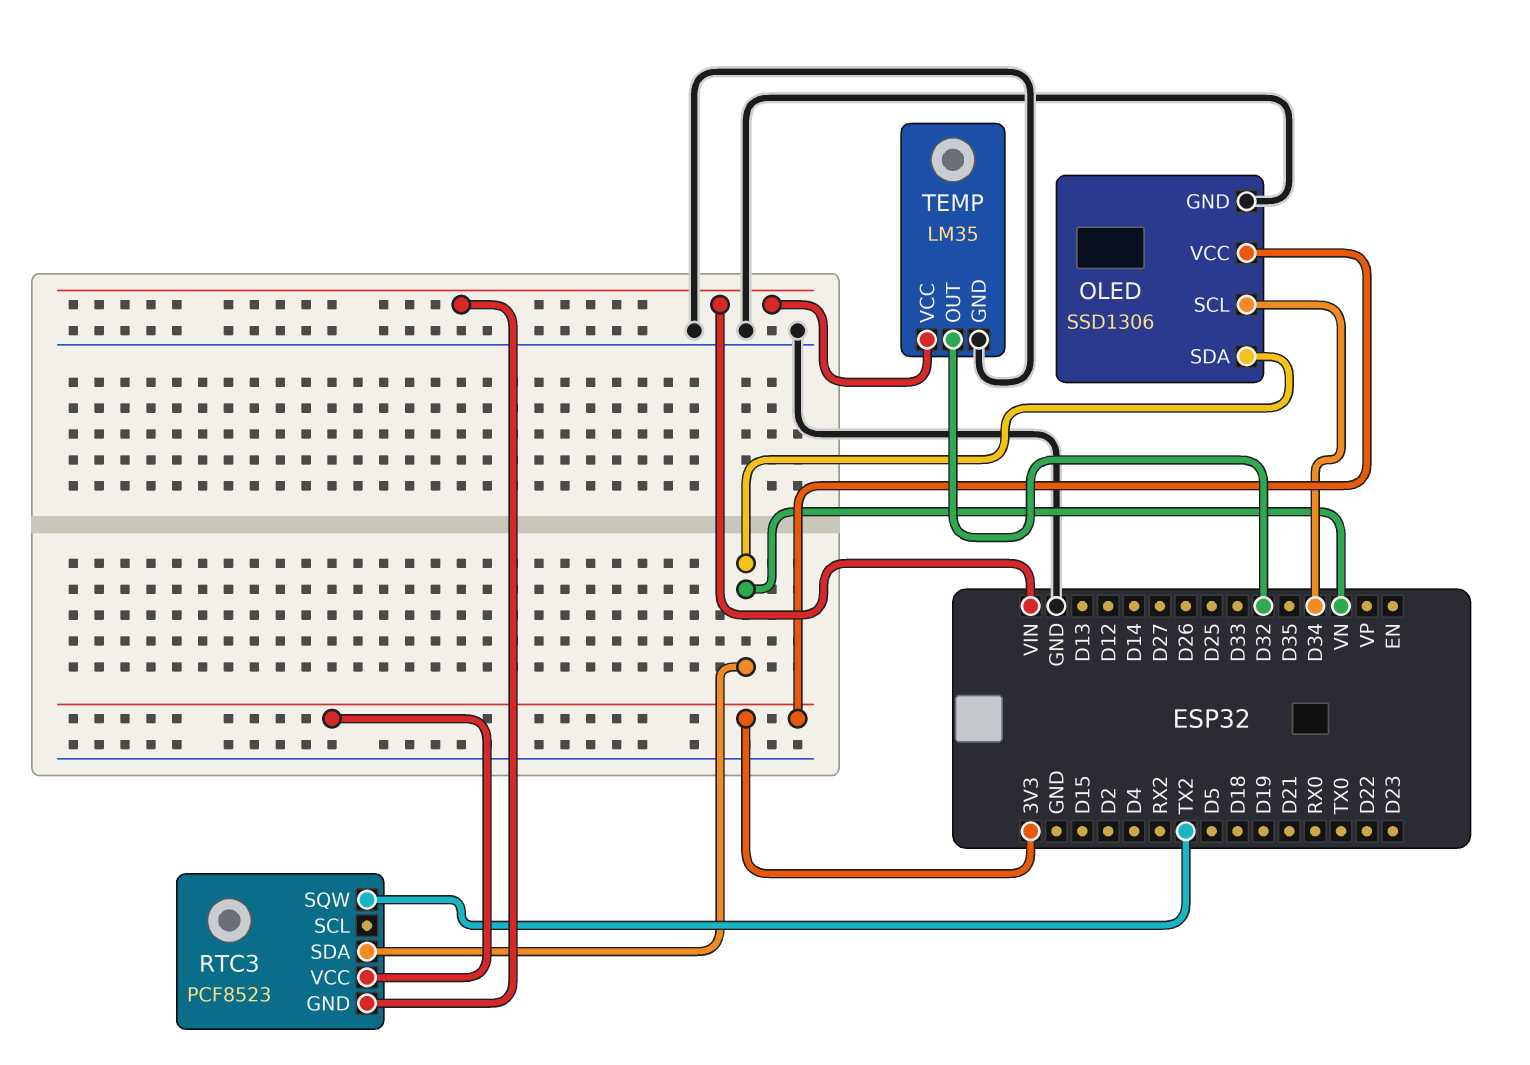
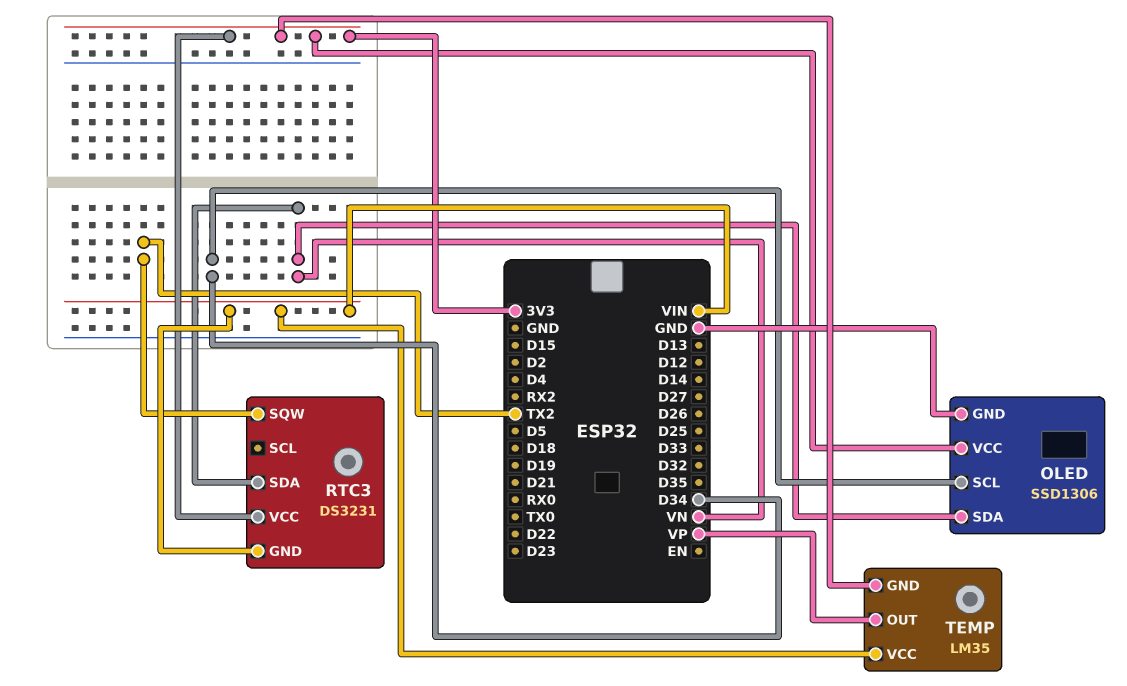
RTC3: PCF8523 -> DS3231
TEMP pin GND: GND -> 3V3
TEMP pin OUT: D32 -> VP

